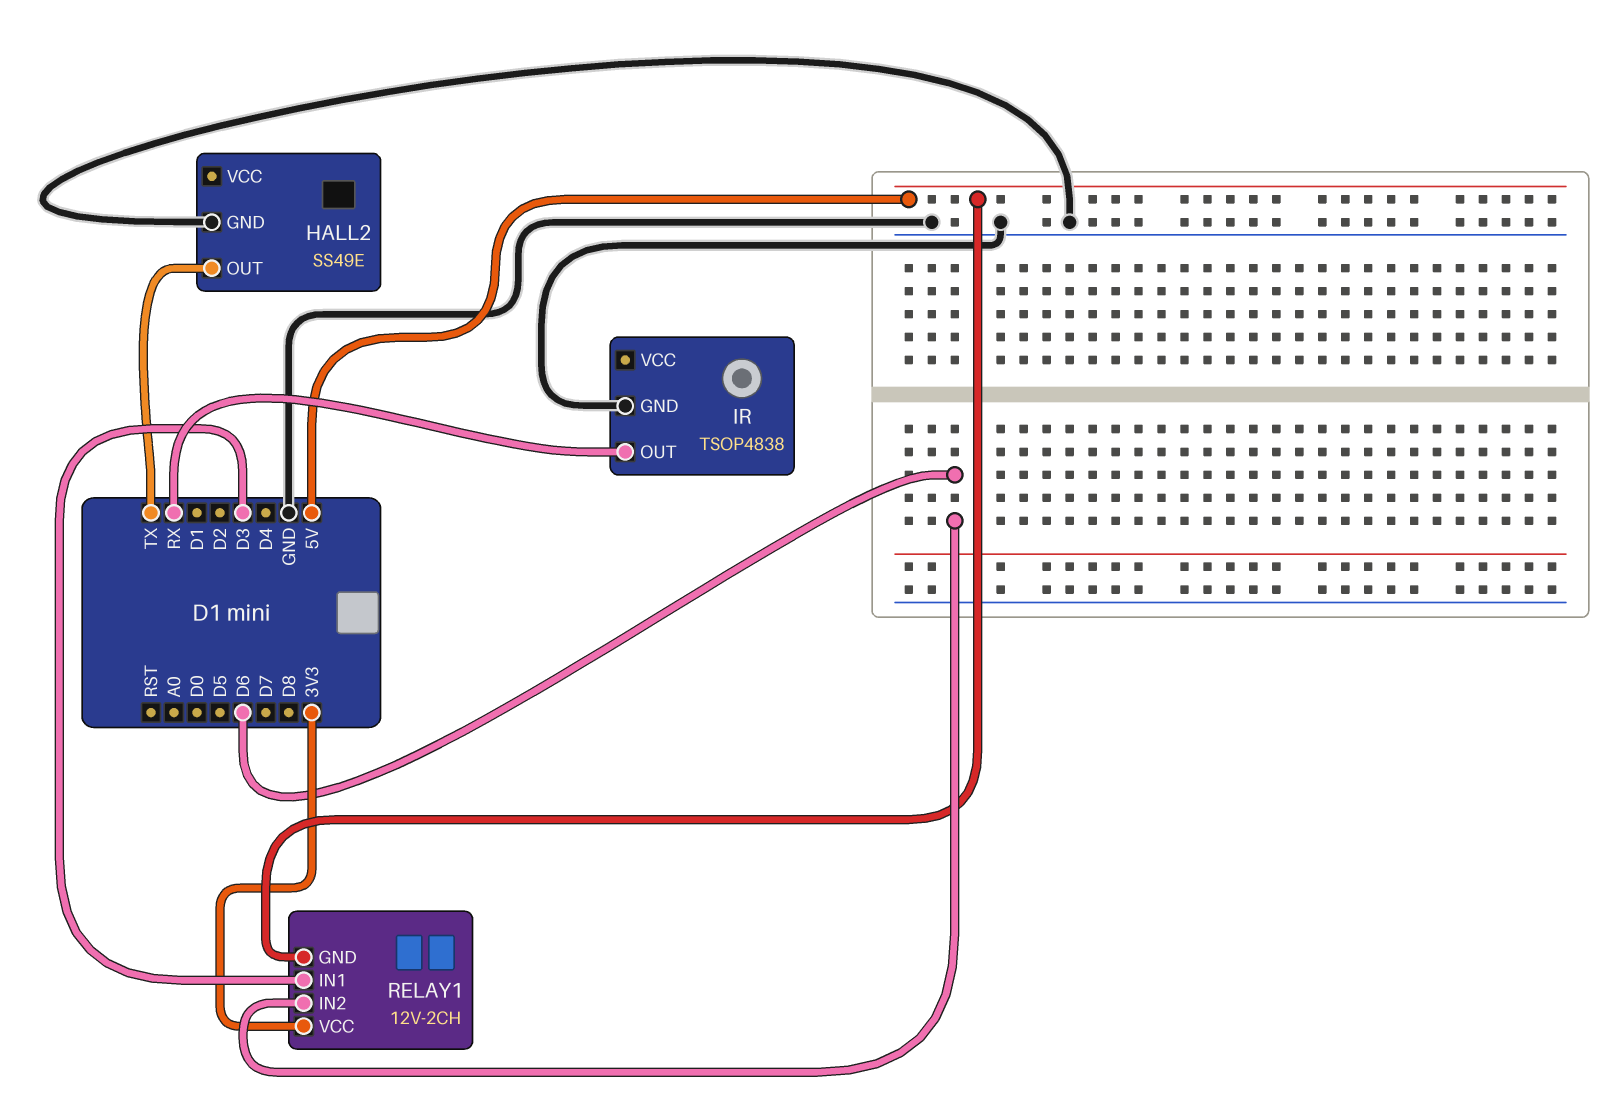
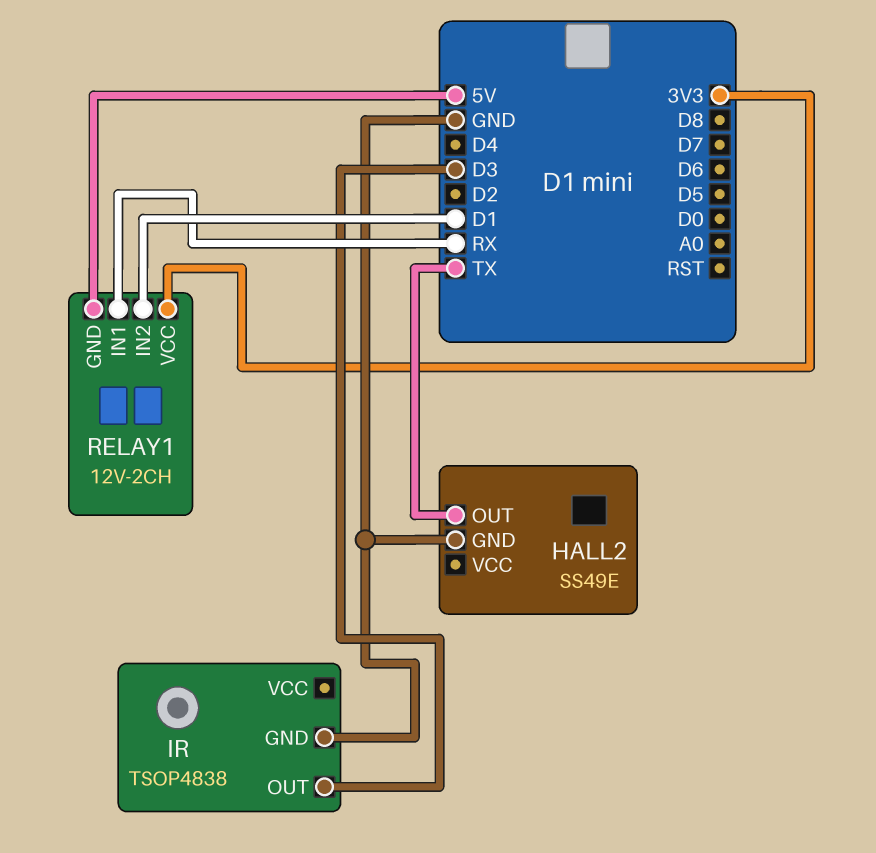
IR pin OUT: RX -> D3
RELAY1 pin IN1: D3 -> RX
RELAY1 pin IN2: D6 -> D1

